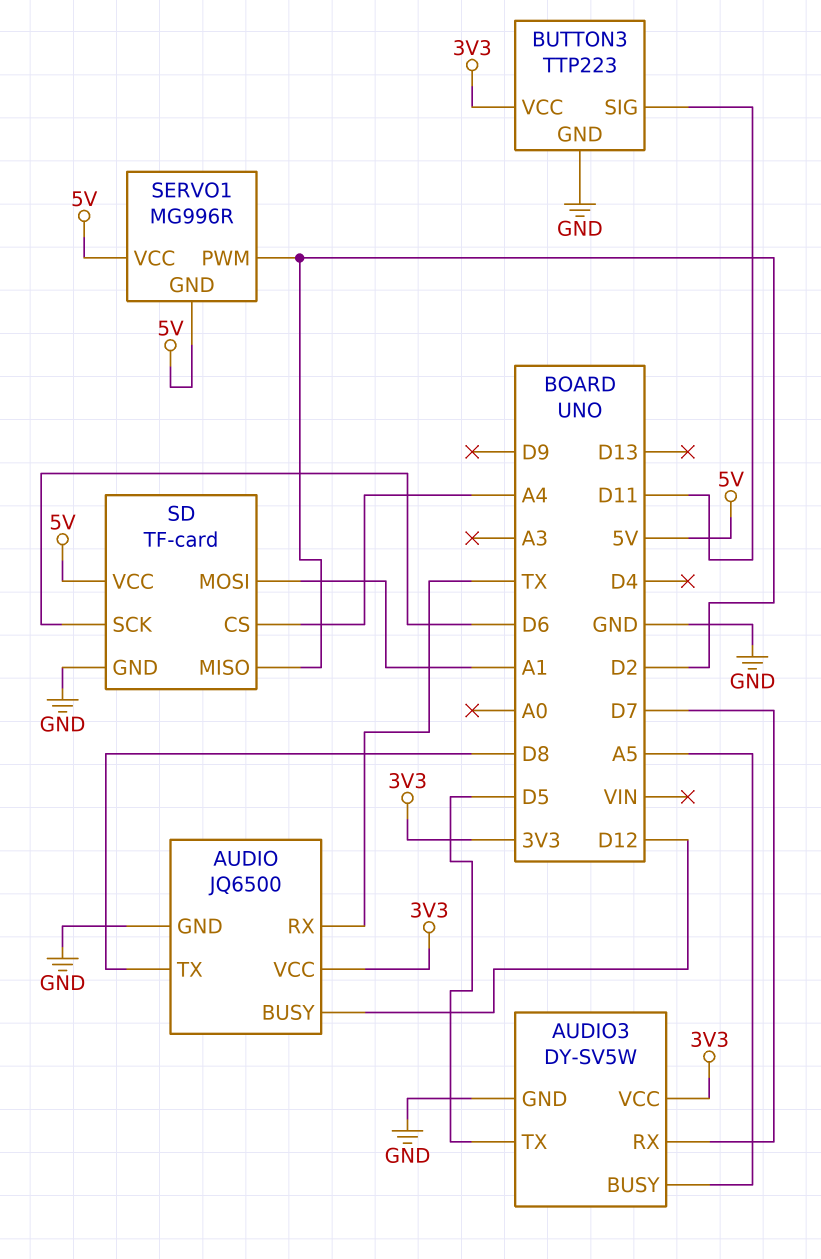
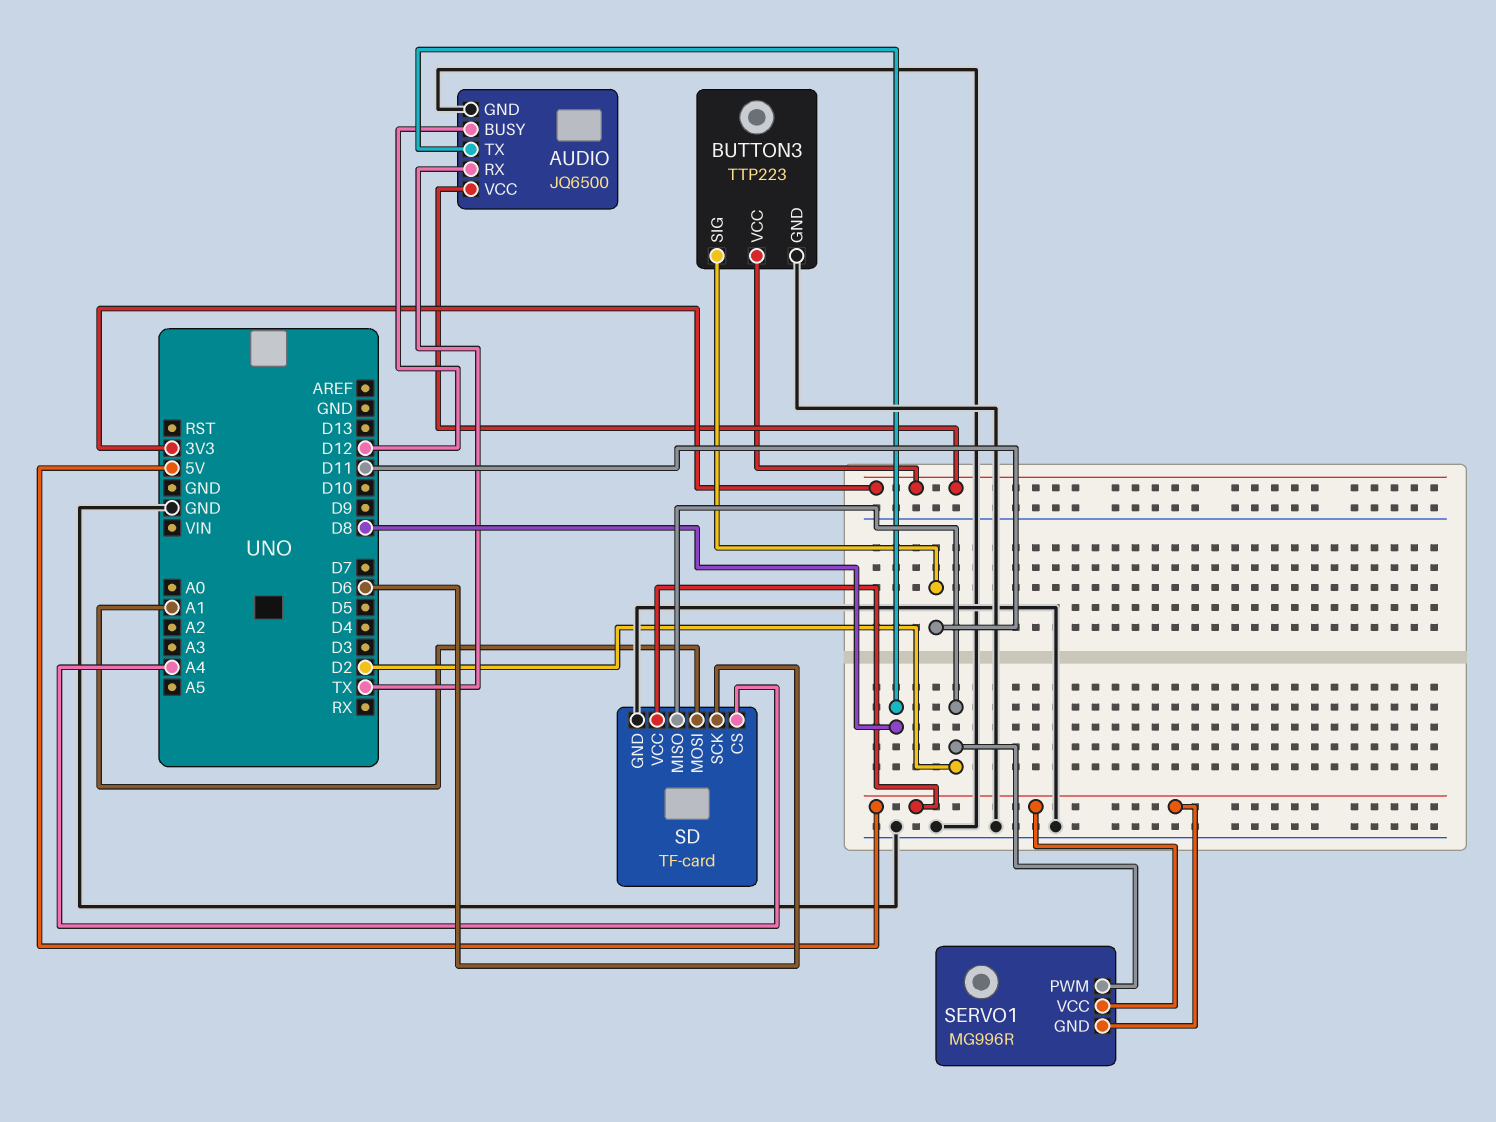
AUDIO3: DY-SV5W -> none
AUDIO3 pin BUSY: A5 -> none
AUDIO3 pin GND: GND -> none
AUDIO3 pin RX: D7 -> none
AUDIO3 pin TX: D5 -> none
AUDIO3 pin VCC: 3V3 -> none

